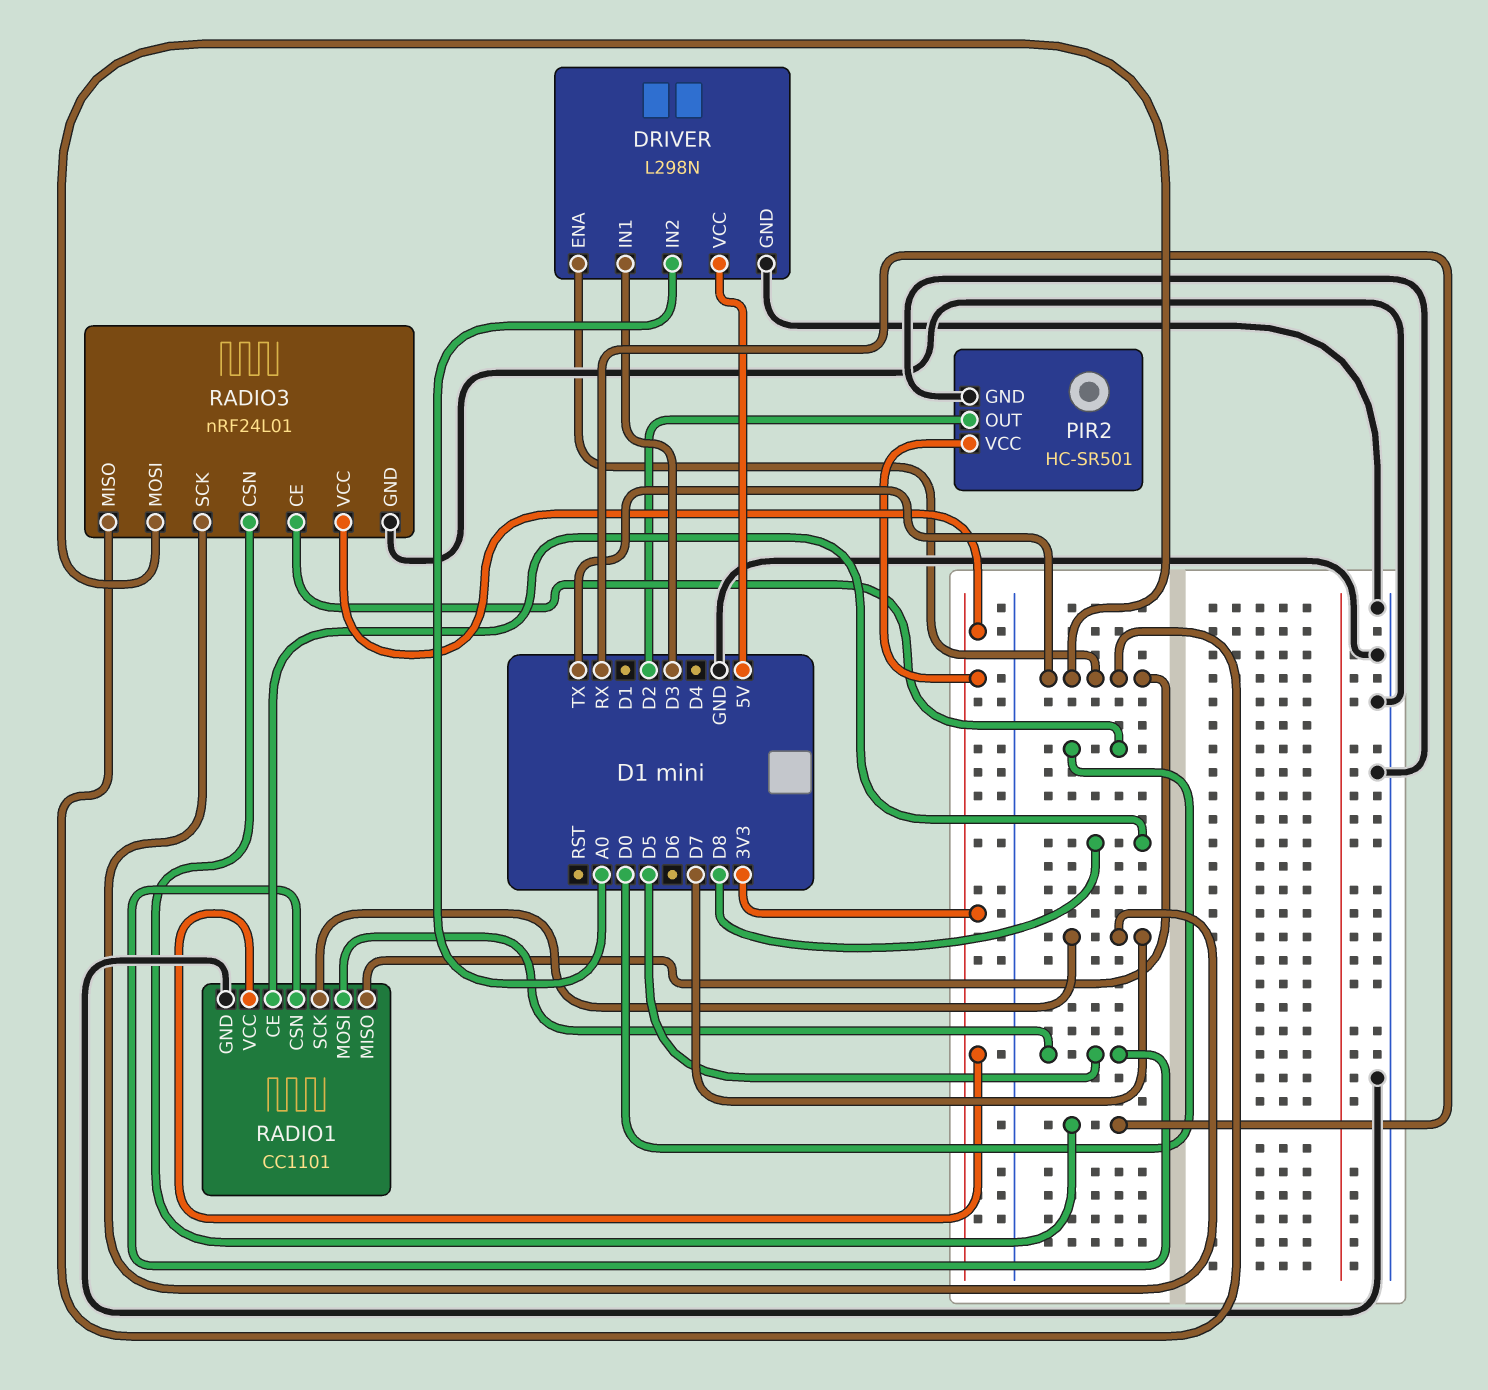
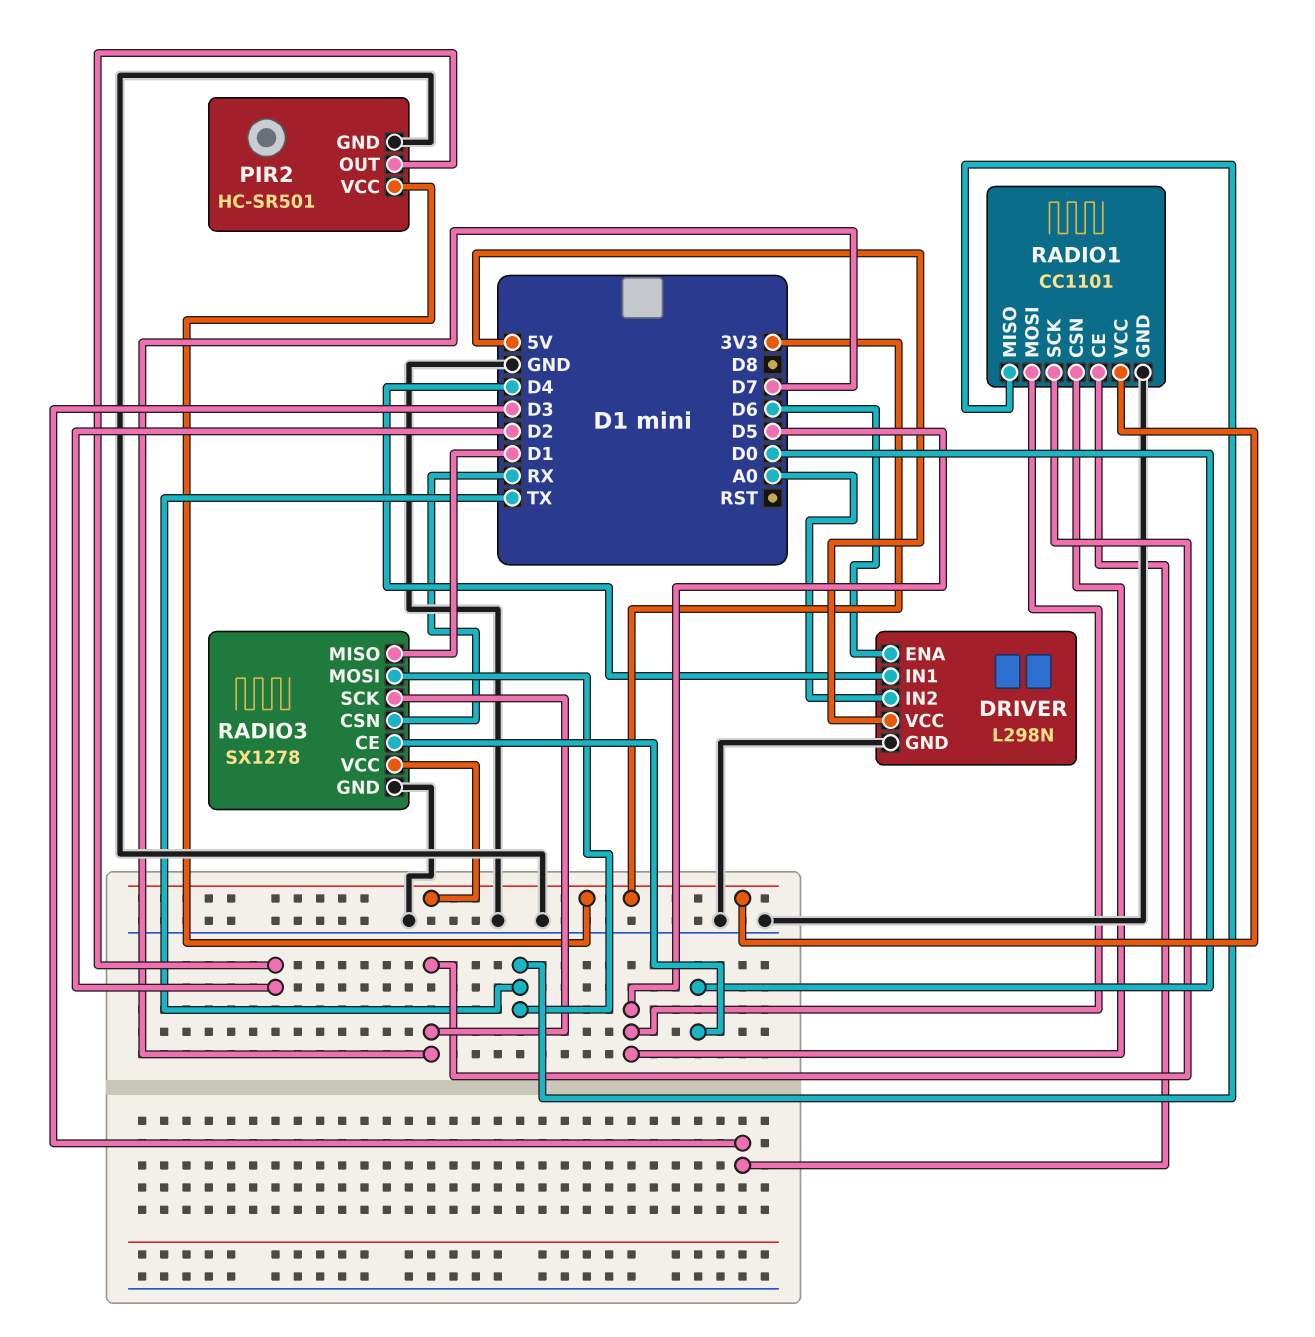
DRIVER pin ENA: TX -> D6
DRIVER pin IN1: D3 -> D4
RADIO1 pin CE: D8 -> D3
RADIO3: nRF24L01 -> SX1278
RADIO3 pin MISO: TX -> D1

